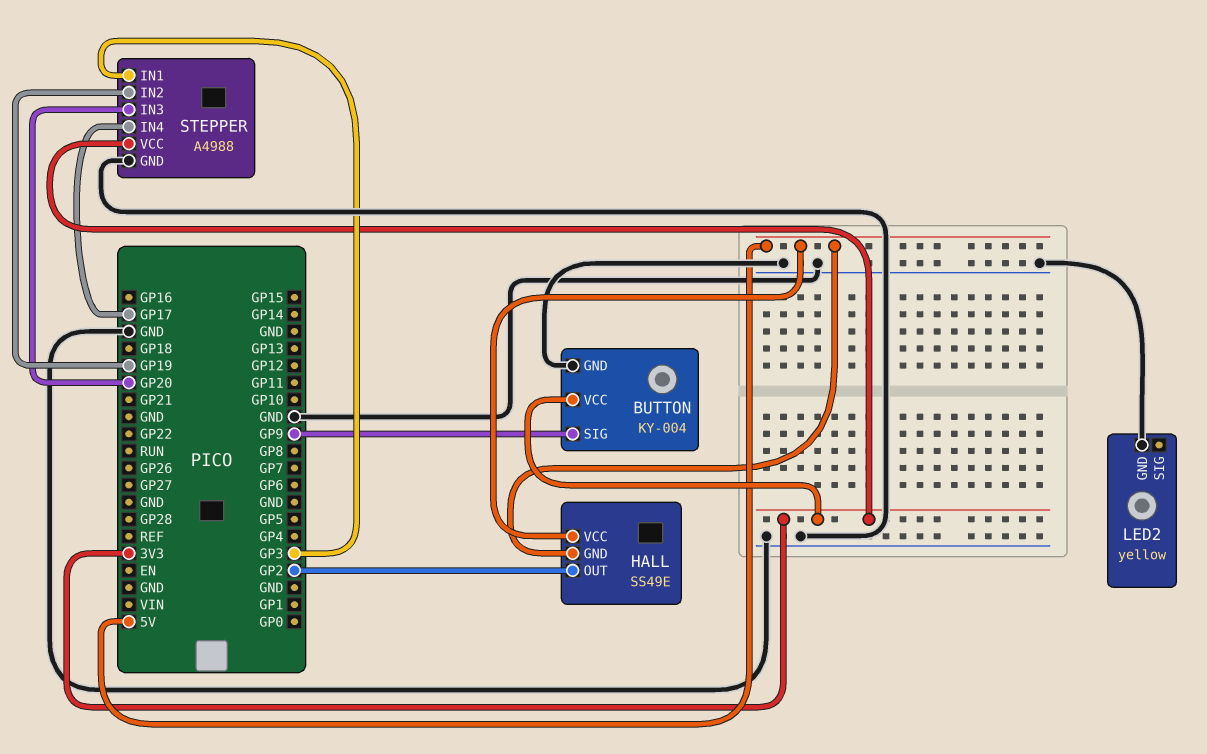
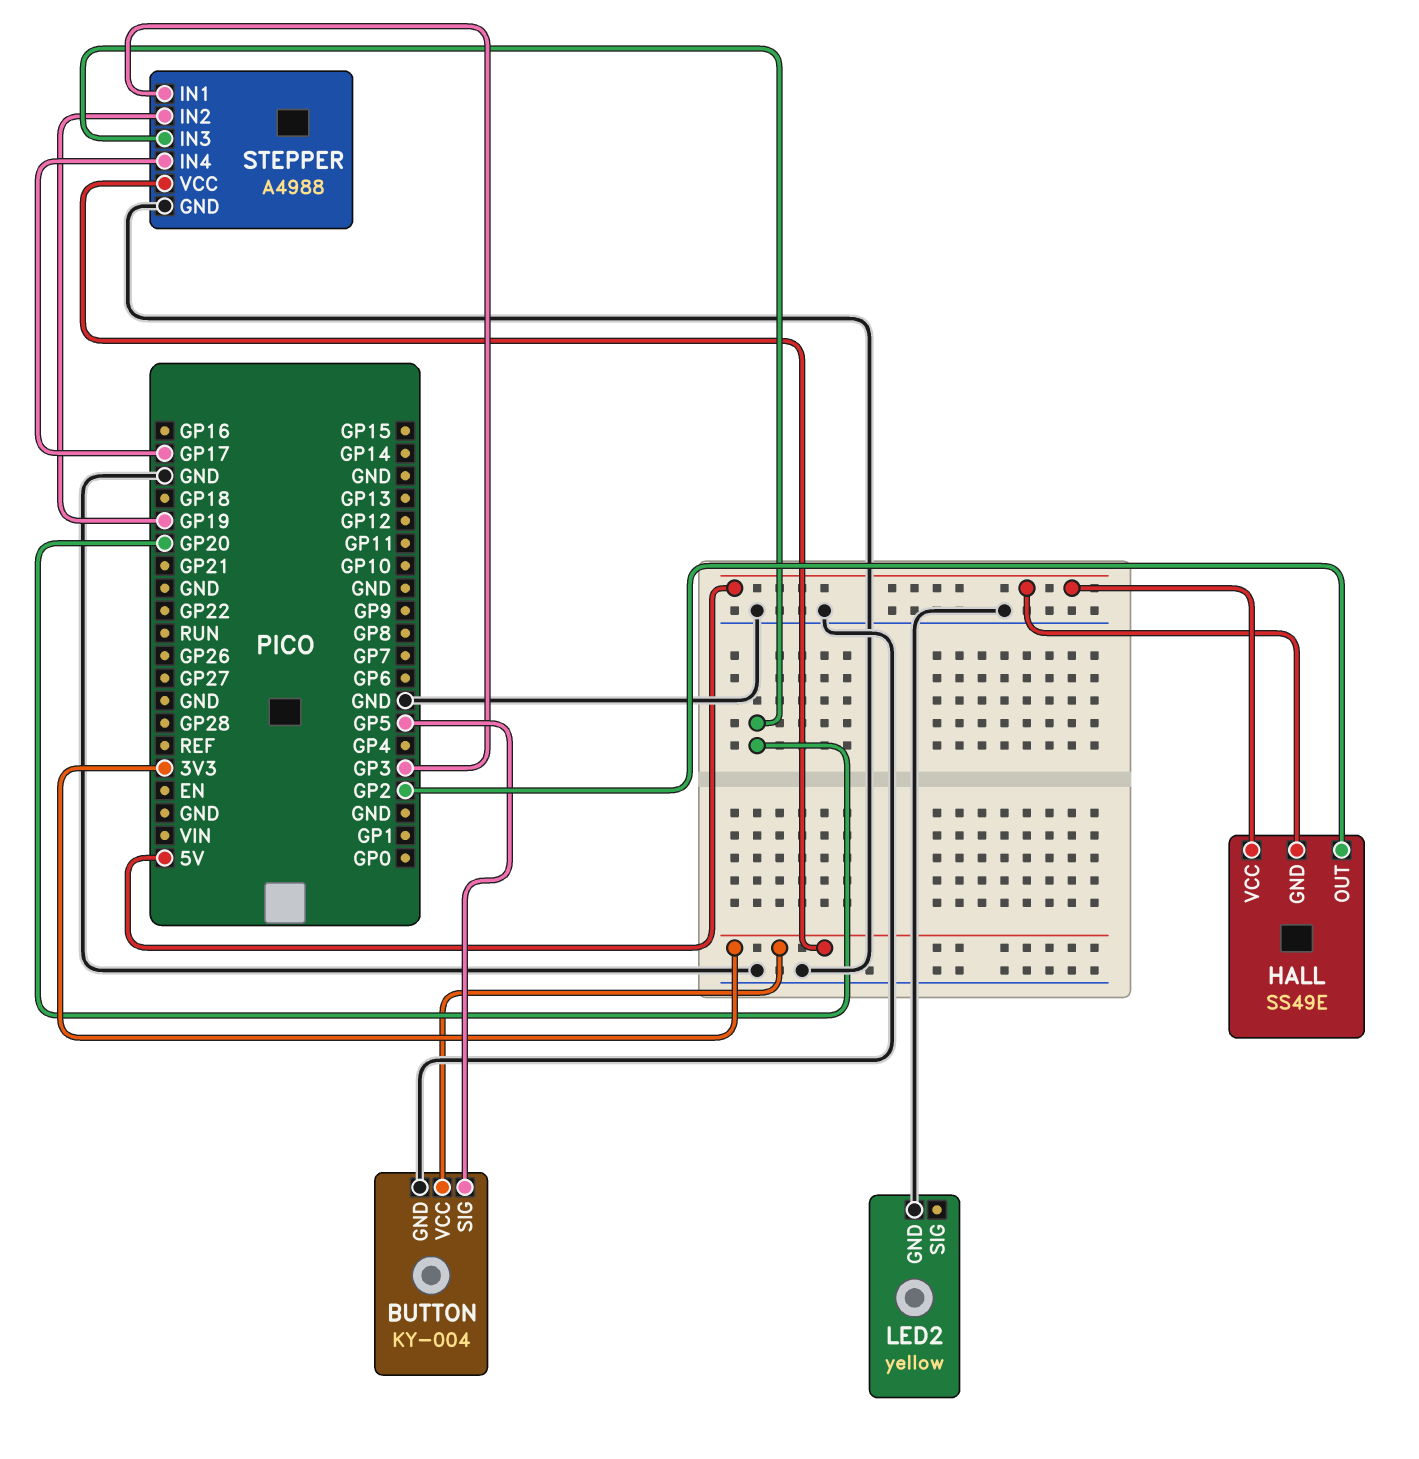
BUTTON pin SIG: GP9 -> GP5

